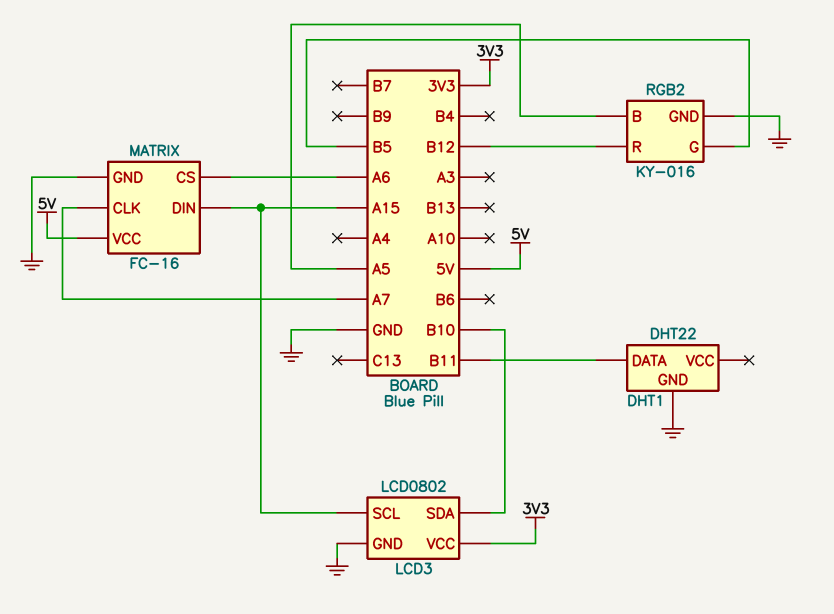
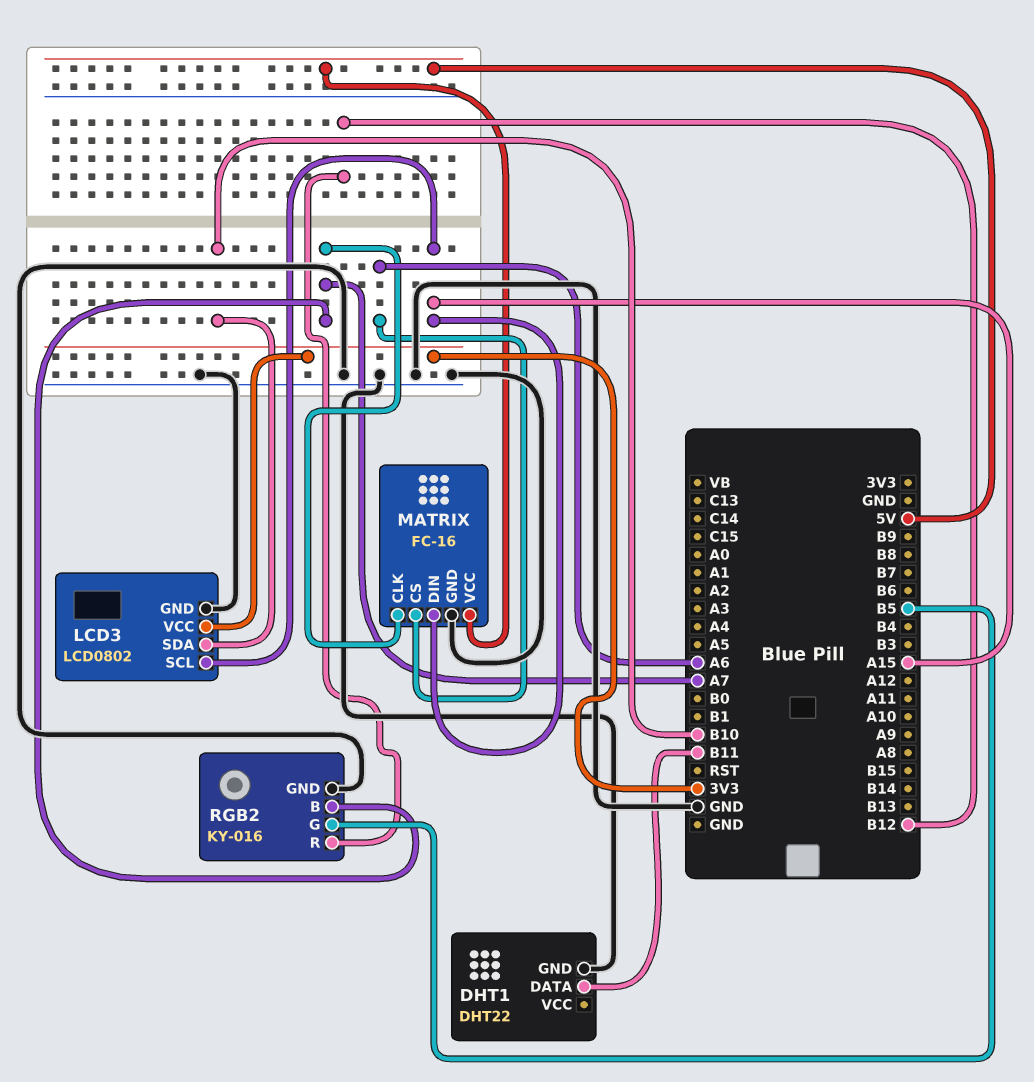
RGB2 pin B: A5 -> A7

